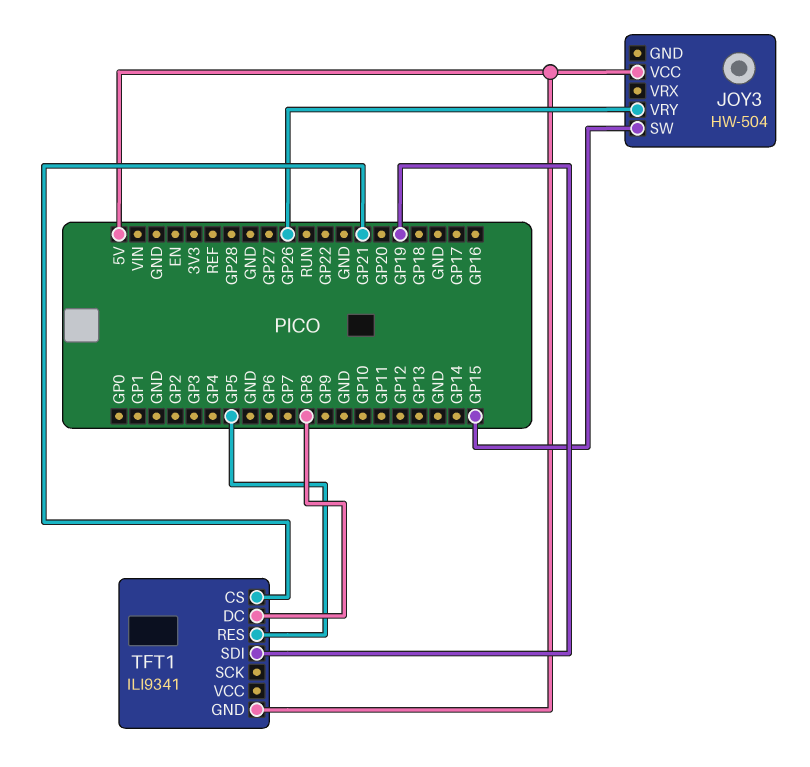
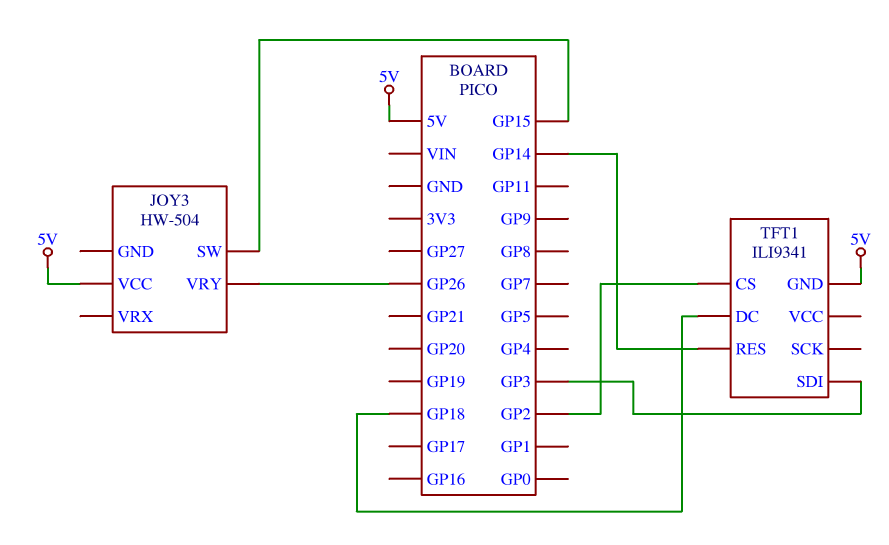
TFT1 pin CS: GP21 -> GP2
TFT1 pin DC: GP8 -> GP18
TFT1 pin RES: GP5 -> GP14
TFT1 pin SDI: GP19 -> GP3

